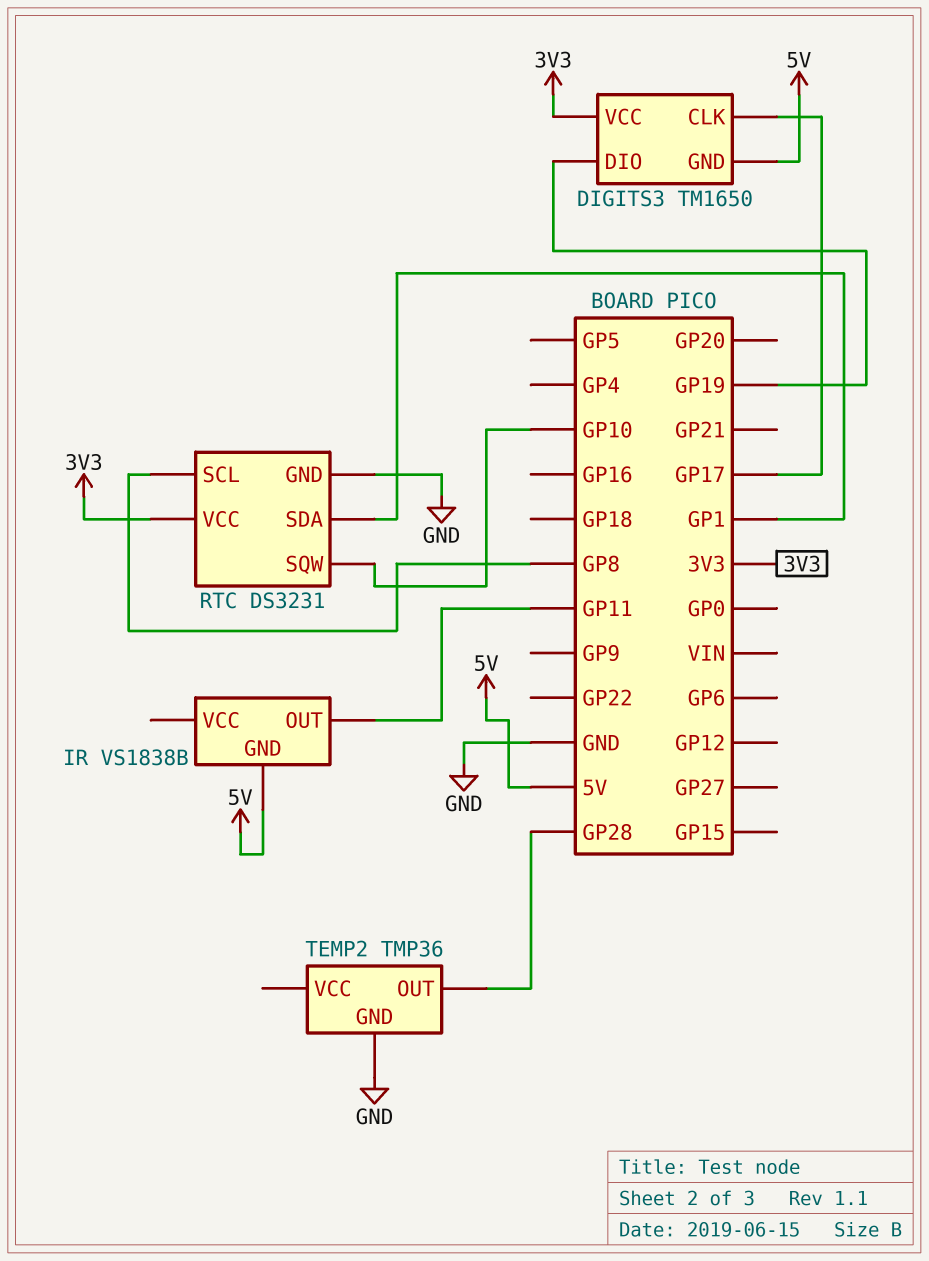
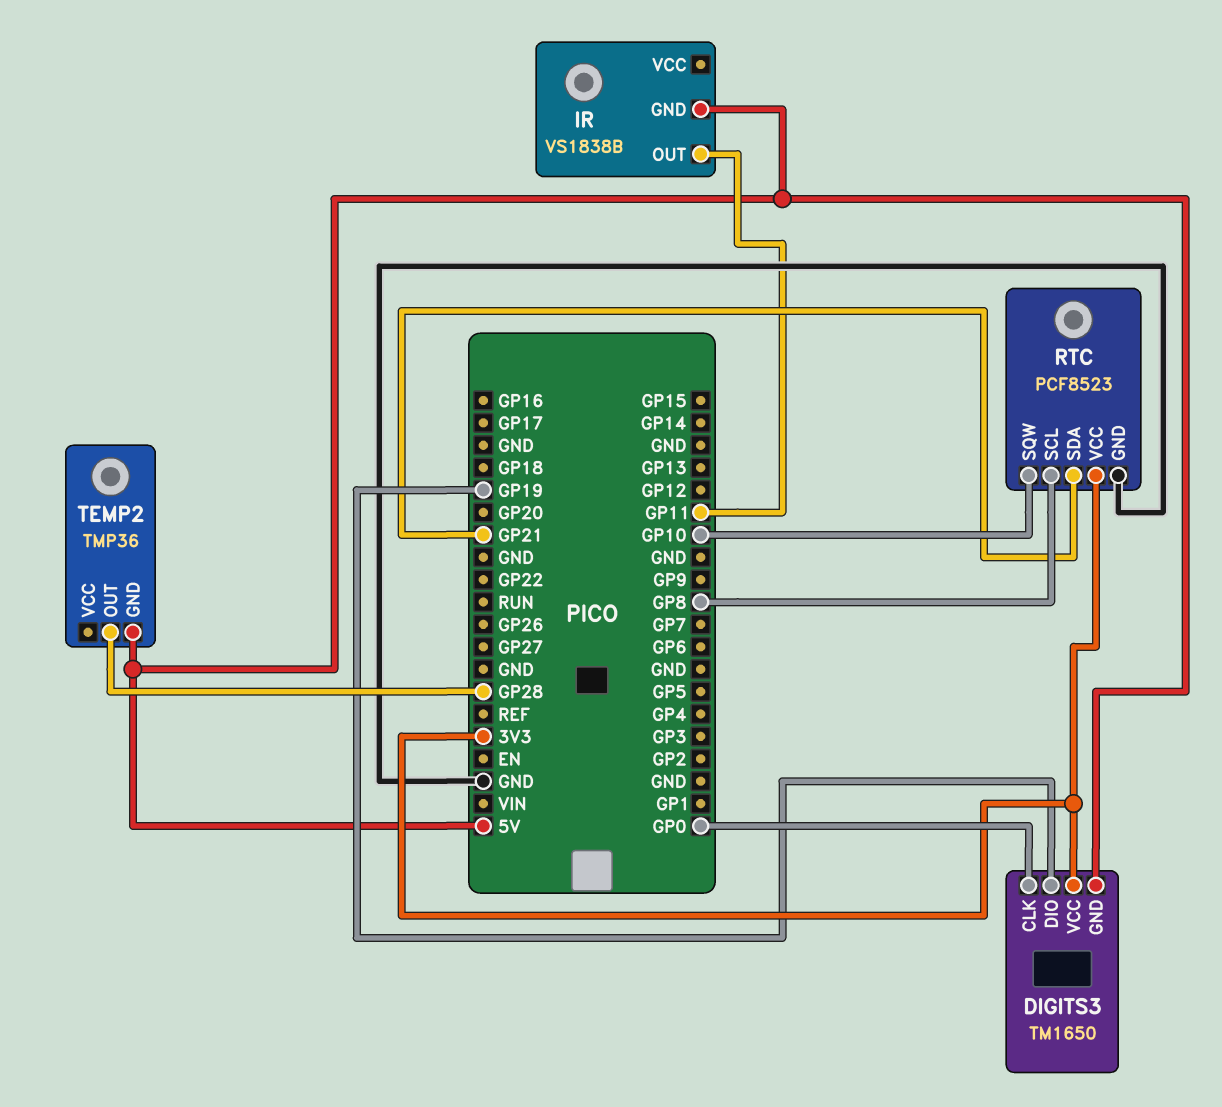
DIGITS3 pin CLK: GP17 -> GP0
RTC: DS3231 -> PCF8523
RTC pin SDA: GP1 -> GP21
TEMP2 pin GND: GND -> 5V

